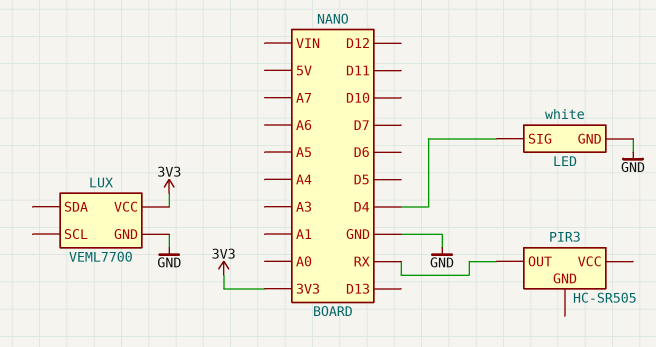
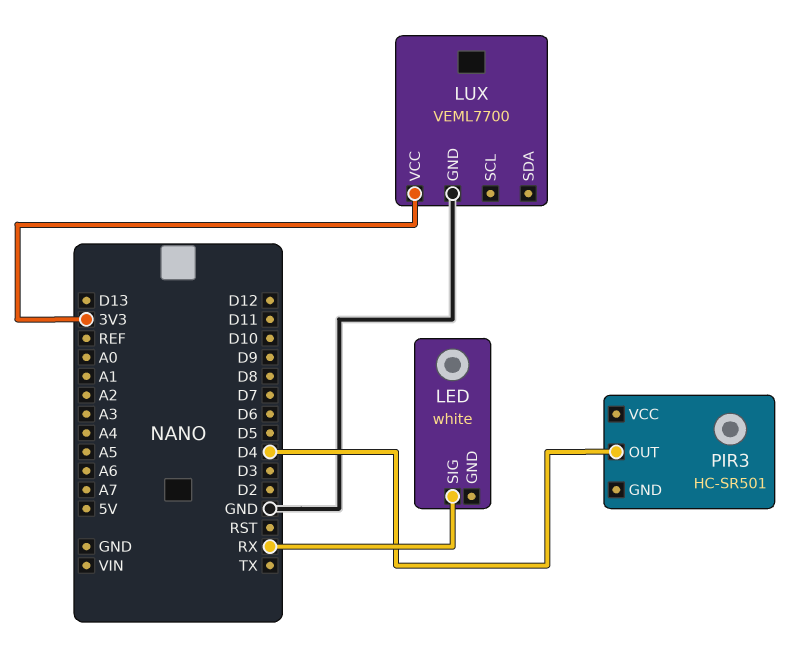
LED pin GND: GND -> none
LED pin SIG: D4 -> RX
PIR3: HC-SR505 -> HC-SR501
PIR3 pin OUT: RX -> D4

